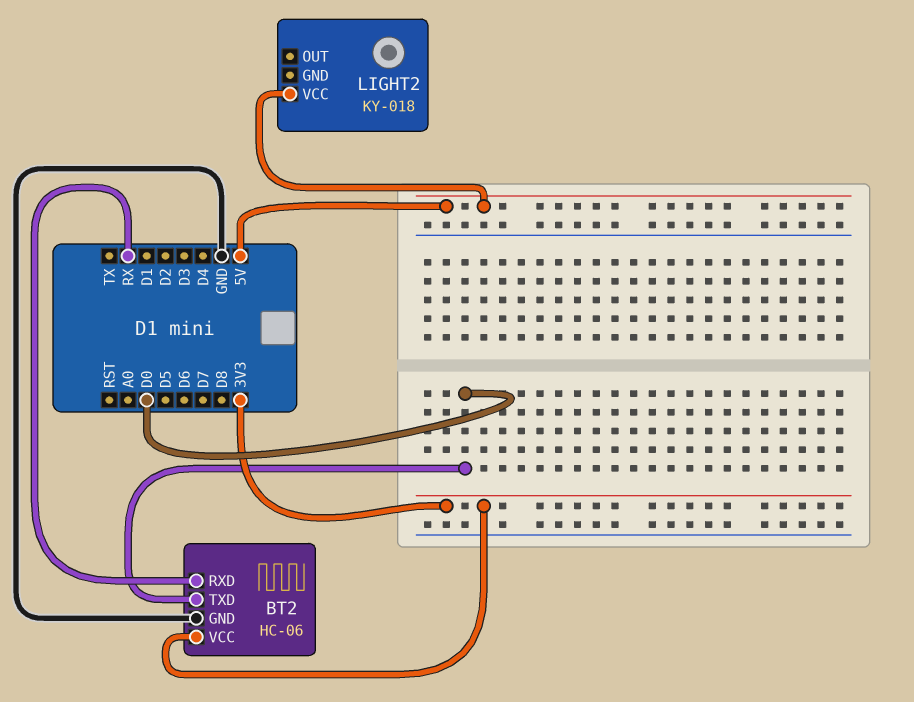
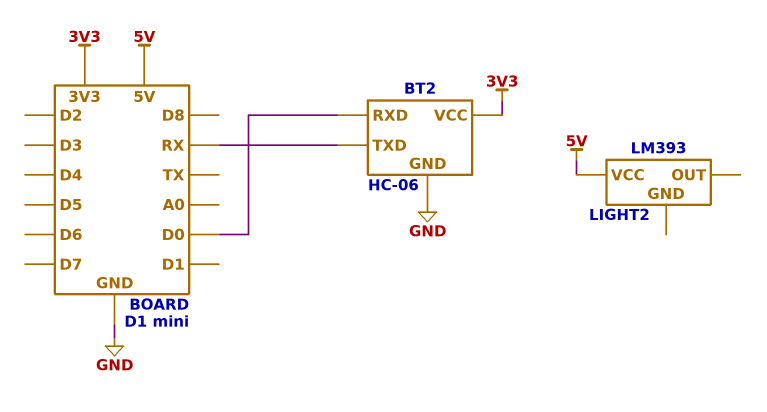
BT2 pin RXD: RX -> D0
BT2 pin TXD: D0 -> RX
LIGHT2: KY-018 -> LM393

